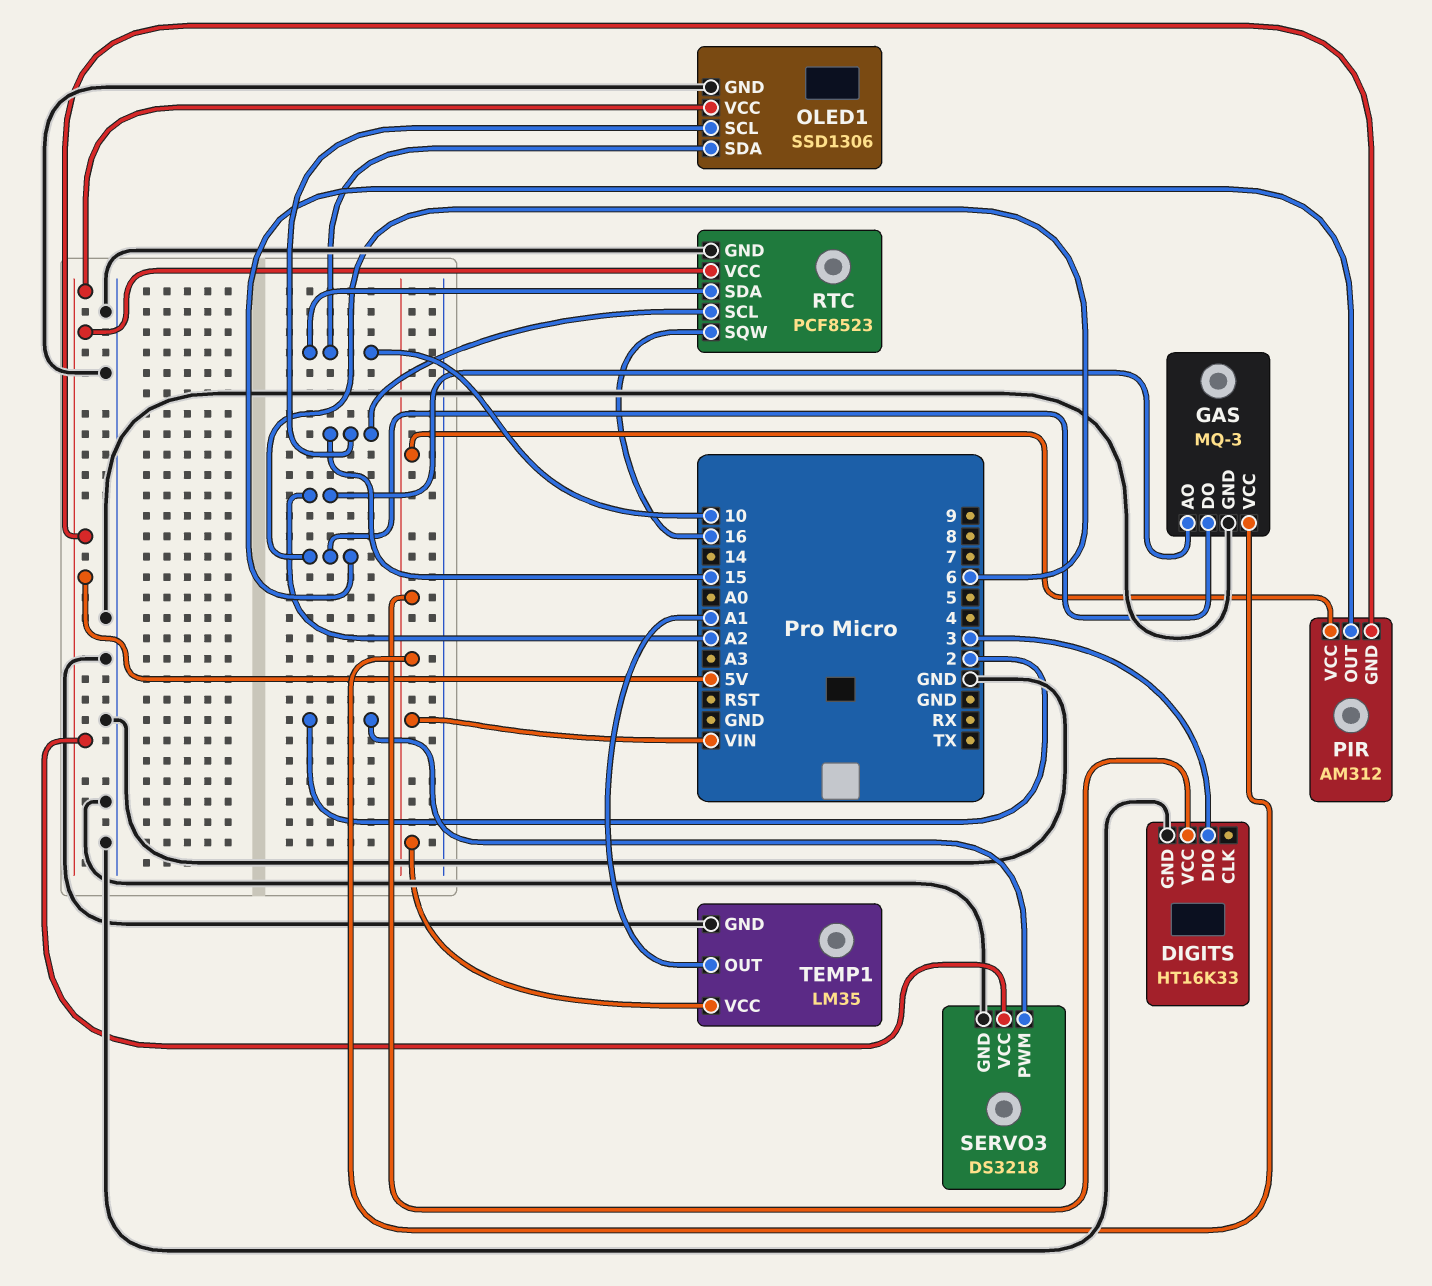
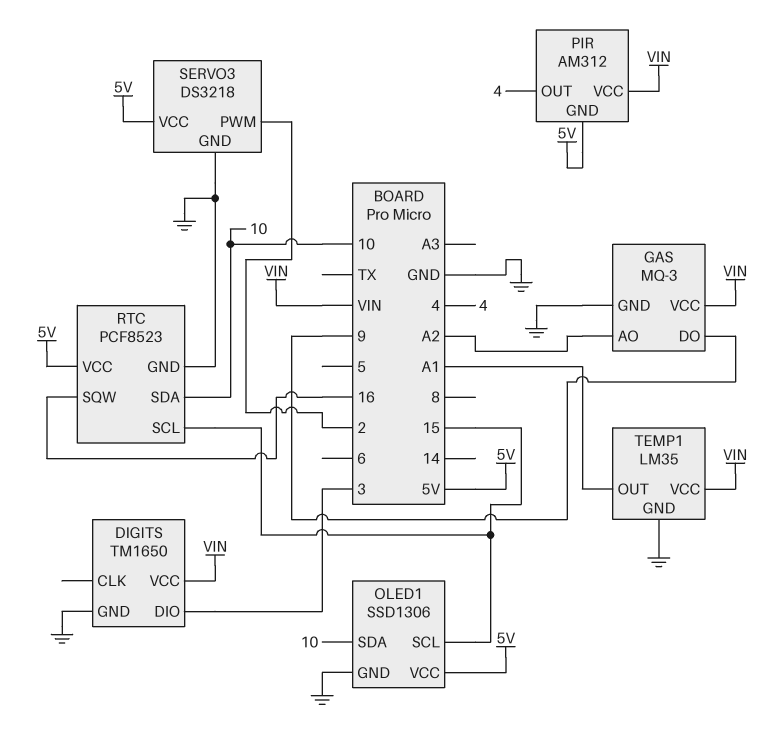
DIGITS: HT16K33 -> TM1650
GAS pin DO: 6 -> 9
PIR pin OUT: 6 -> 4

